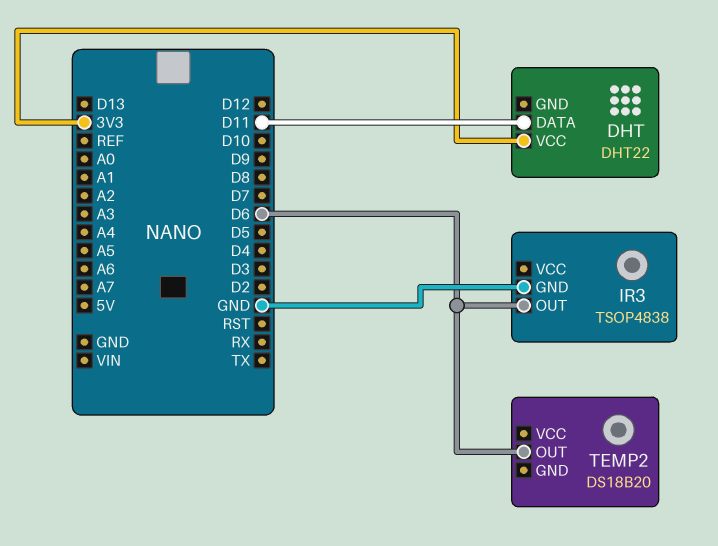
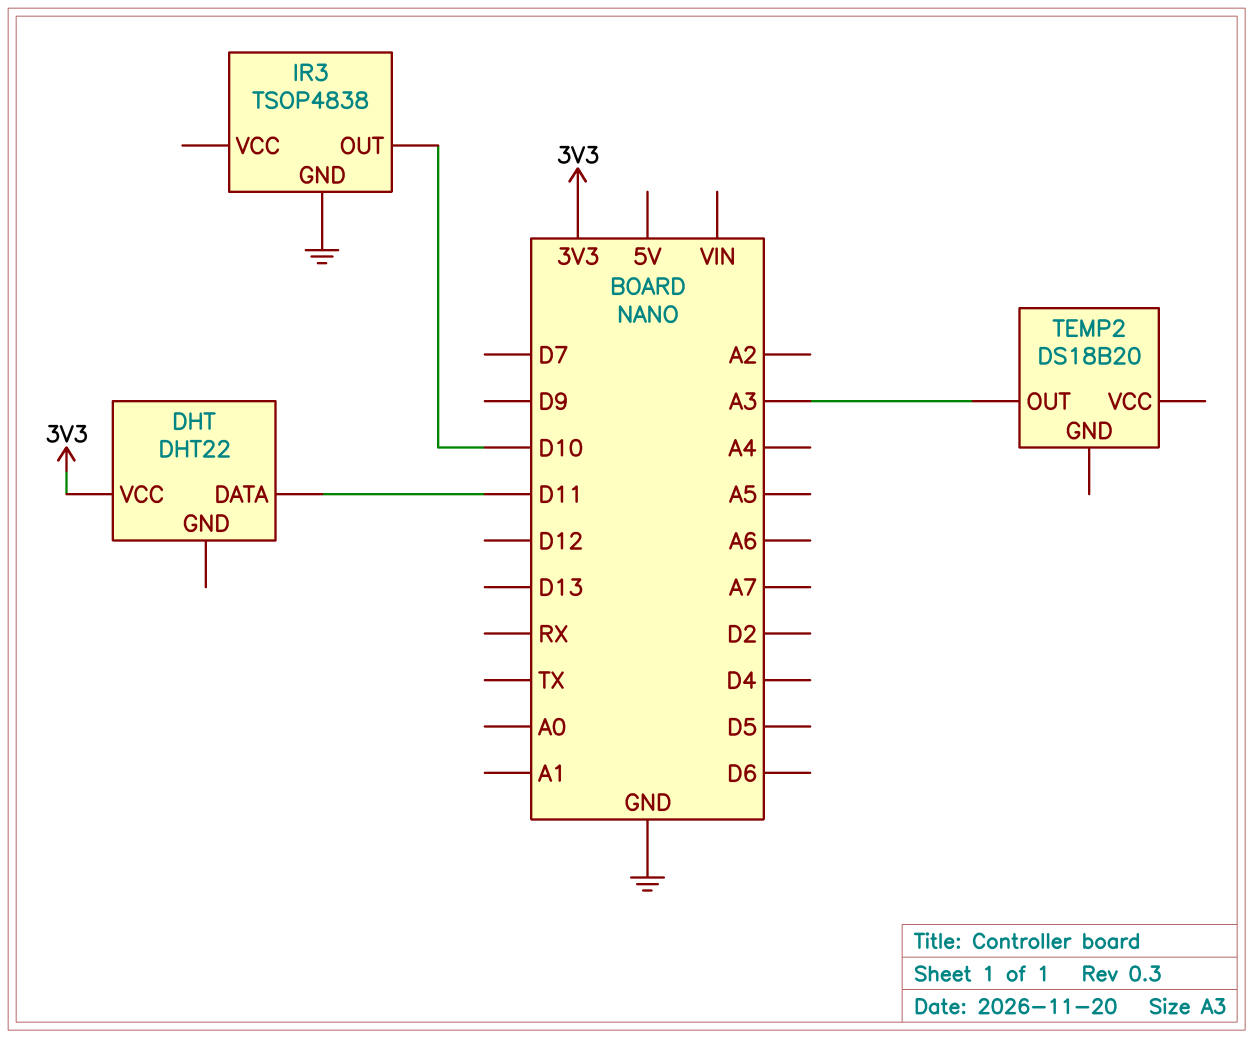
IR3 pin OUT: D6 -> D10
TEMP2 pin OUT: D6 -> A3

